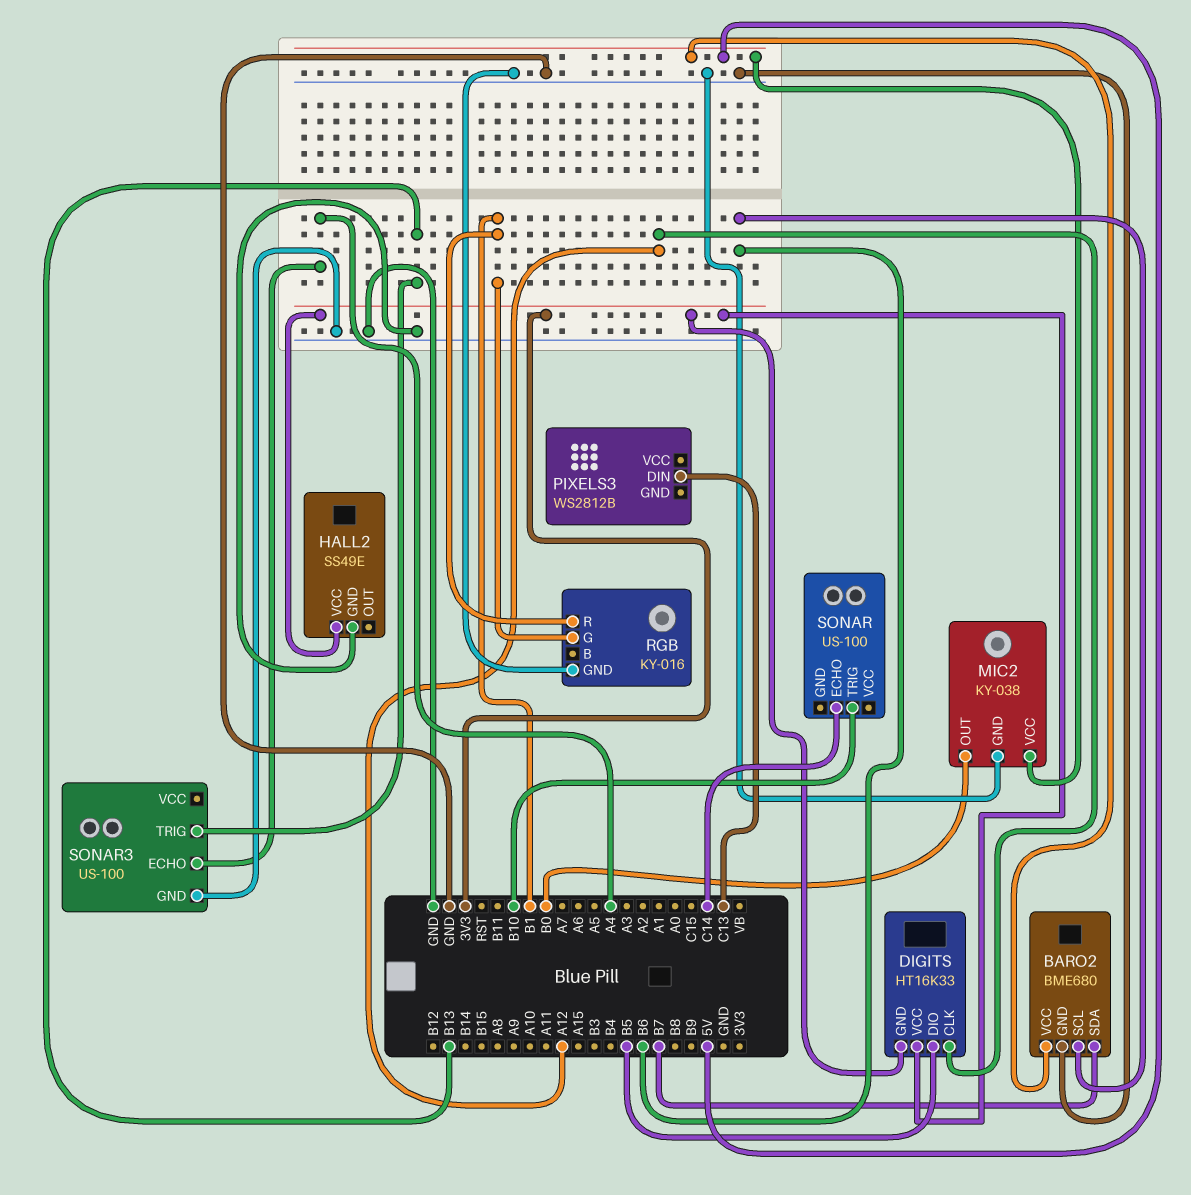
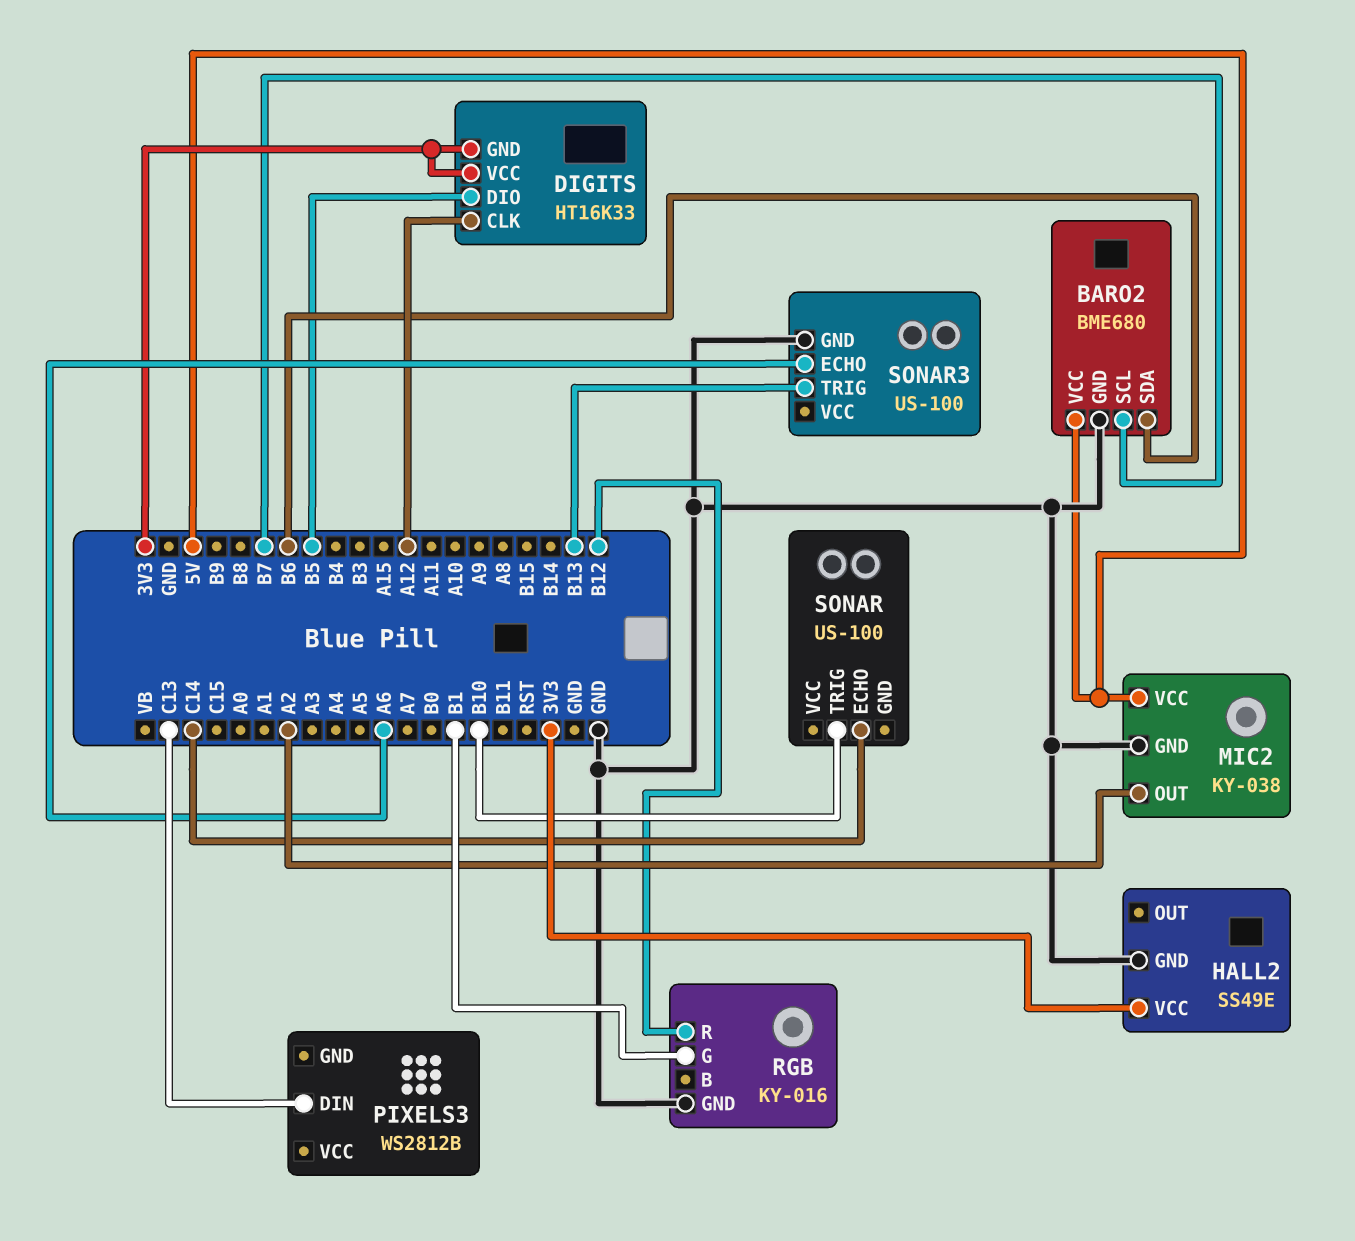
BARO2 pin SCL: B6 -> B7
BARO2 pin SDA: B7 -> B6
MIC2 pin OUT: B0 -> A2
RGB pin R: B1 -> B12
SONAR3 pin ECHO: A4 -> A6

